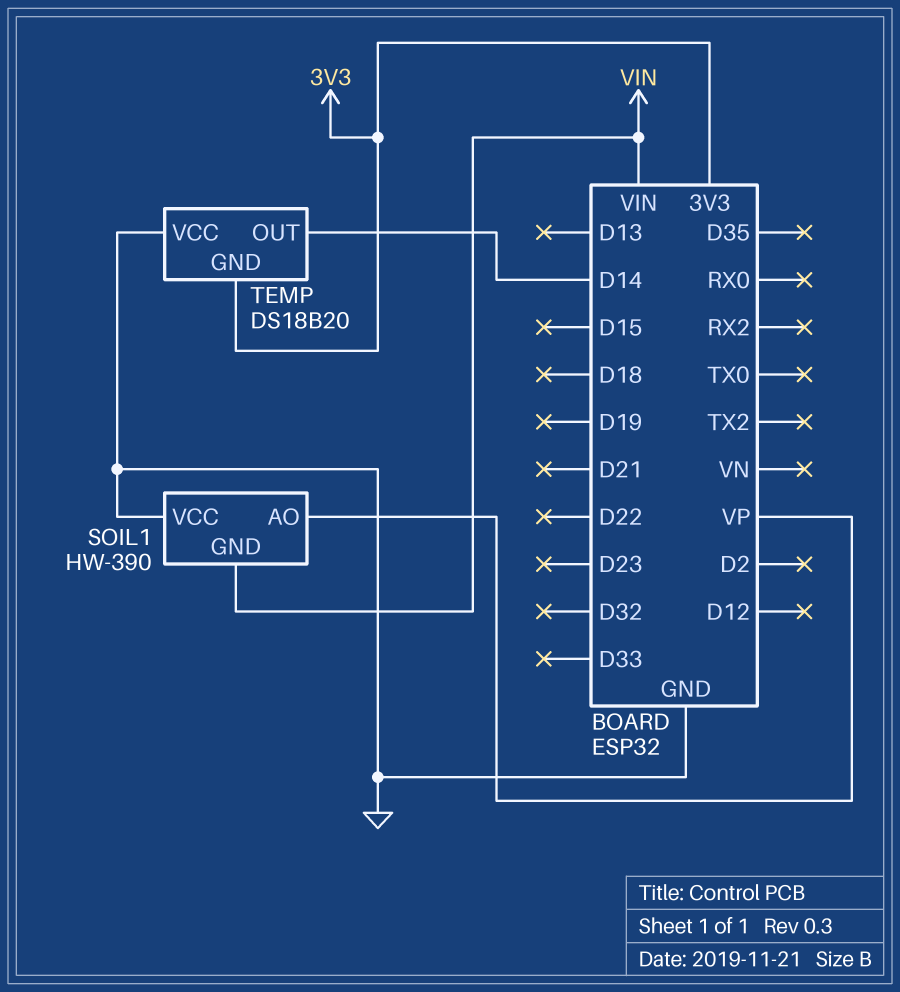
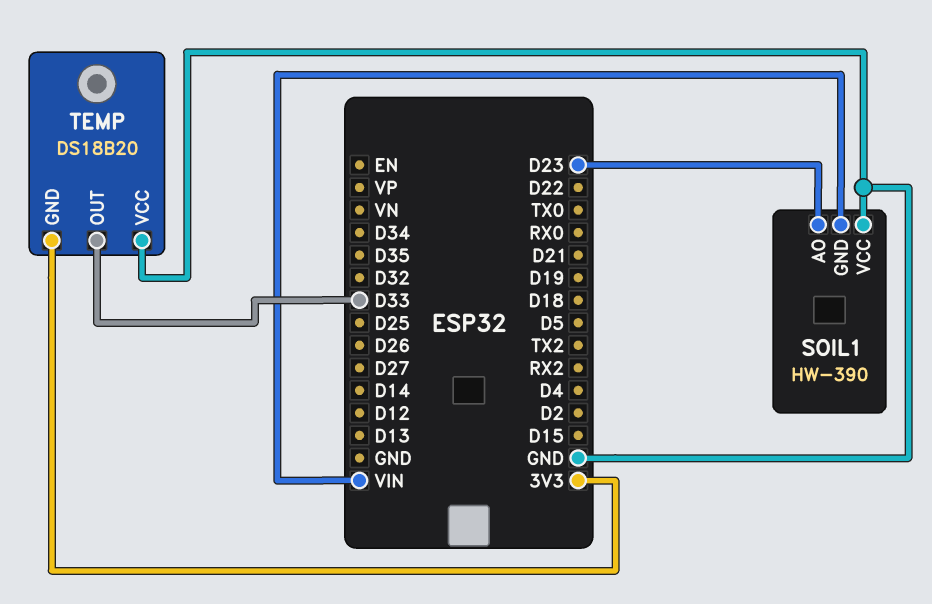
SOIL1 pin AO: VP -> D23
TEMP pin OUT: D14 -> D33

